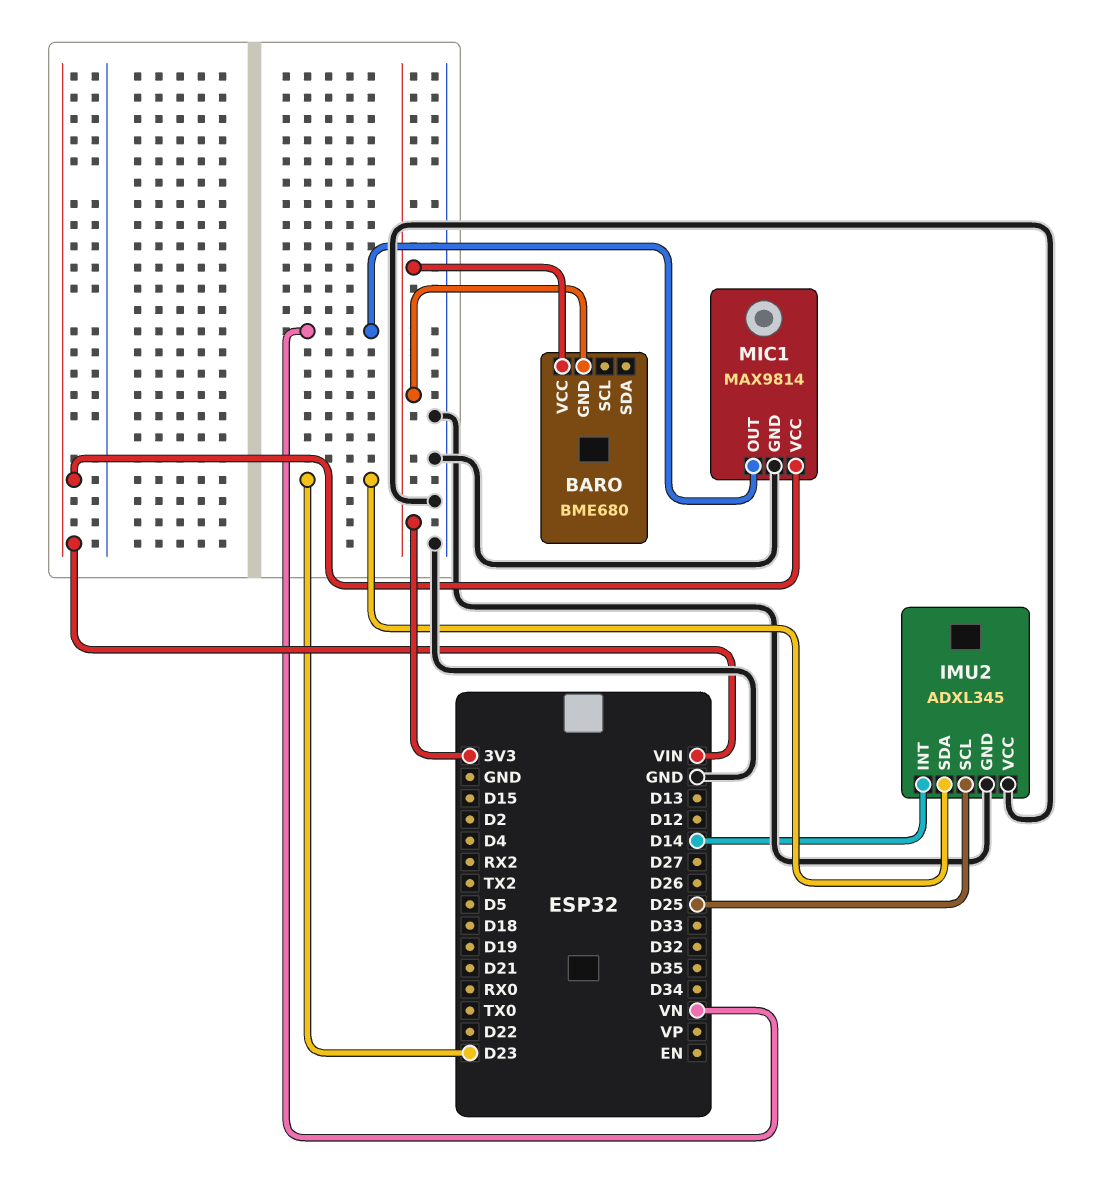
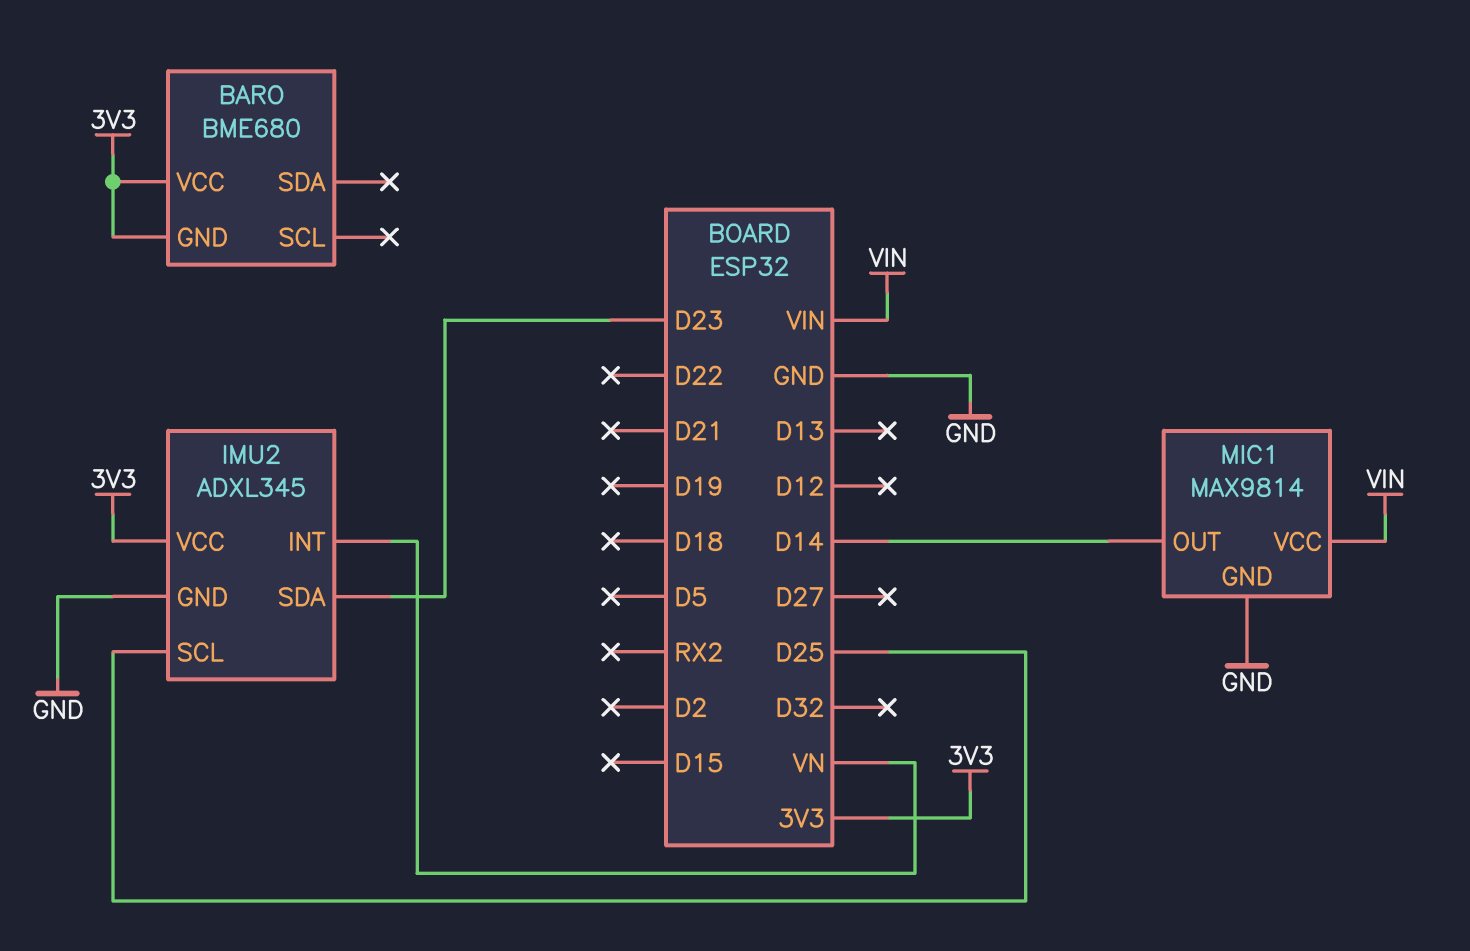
IMU2 pin INT: D14 -> VN
IMU2 pin VCC: GND -> 3V3
MIC1 pin OUT: VN -> D14

